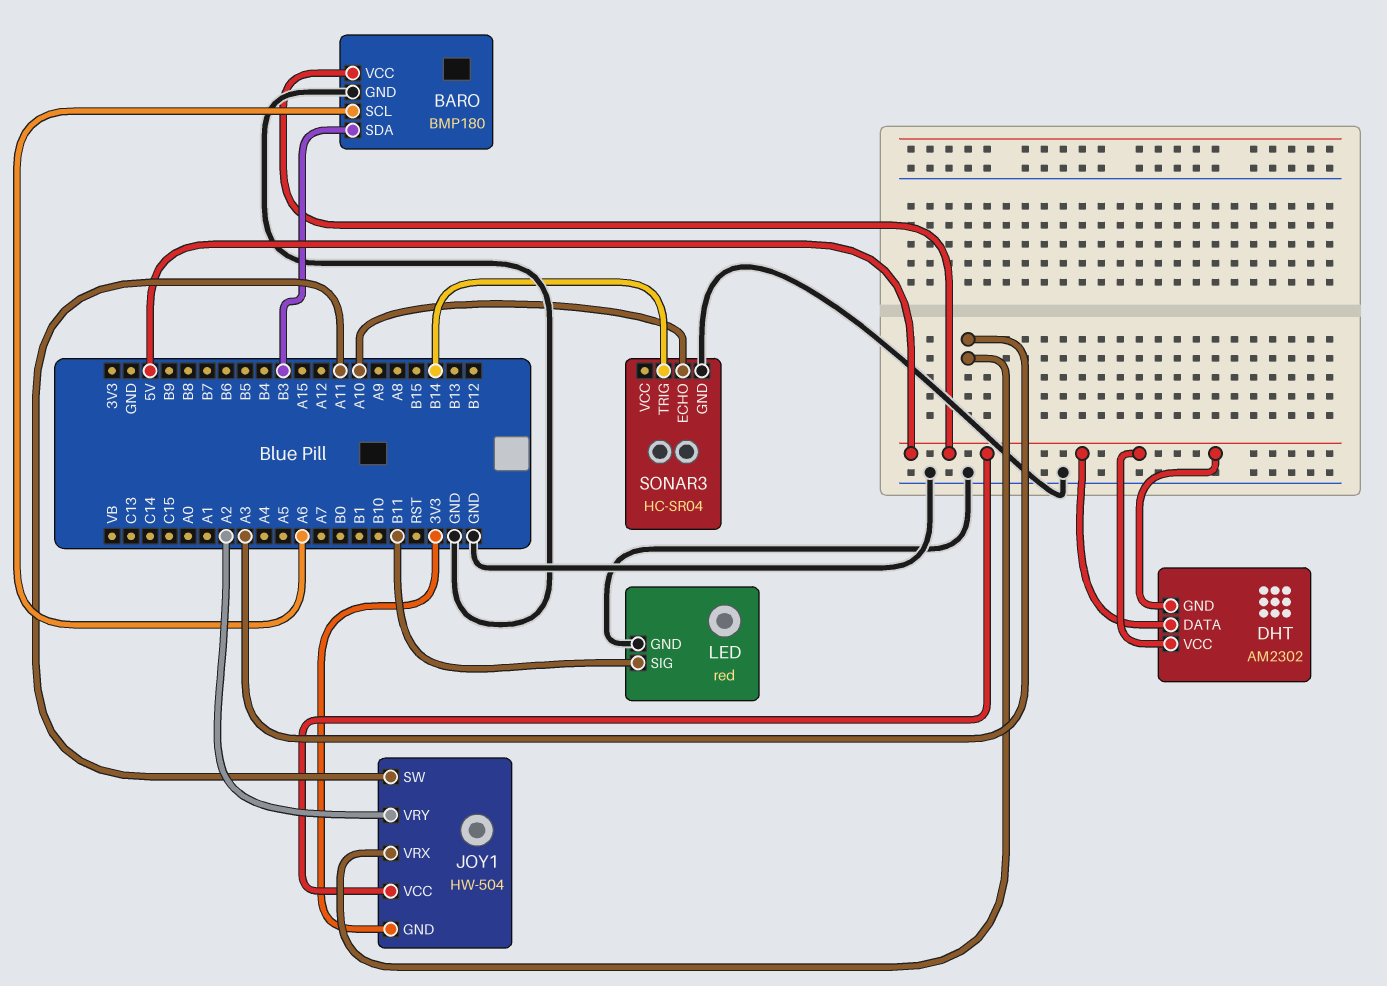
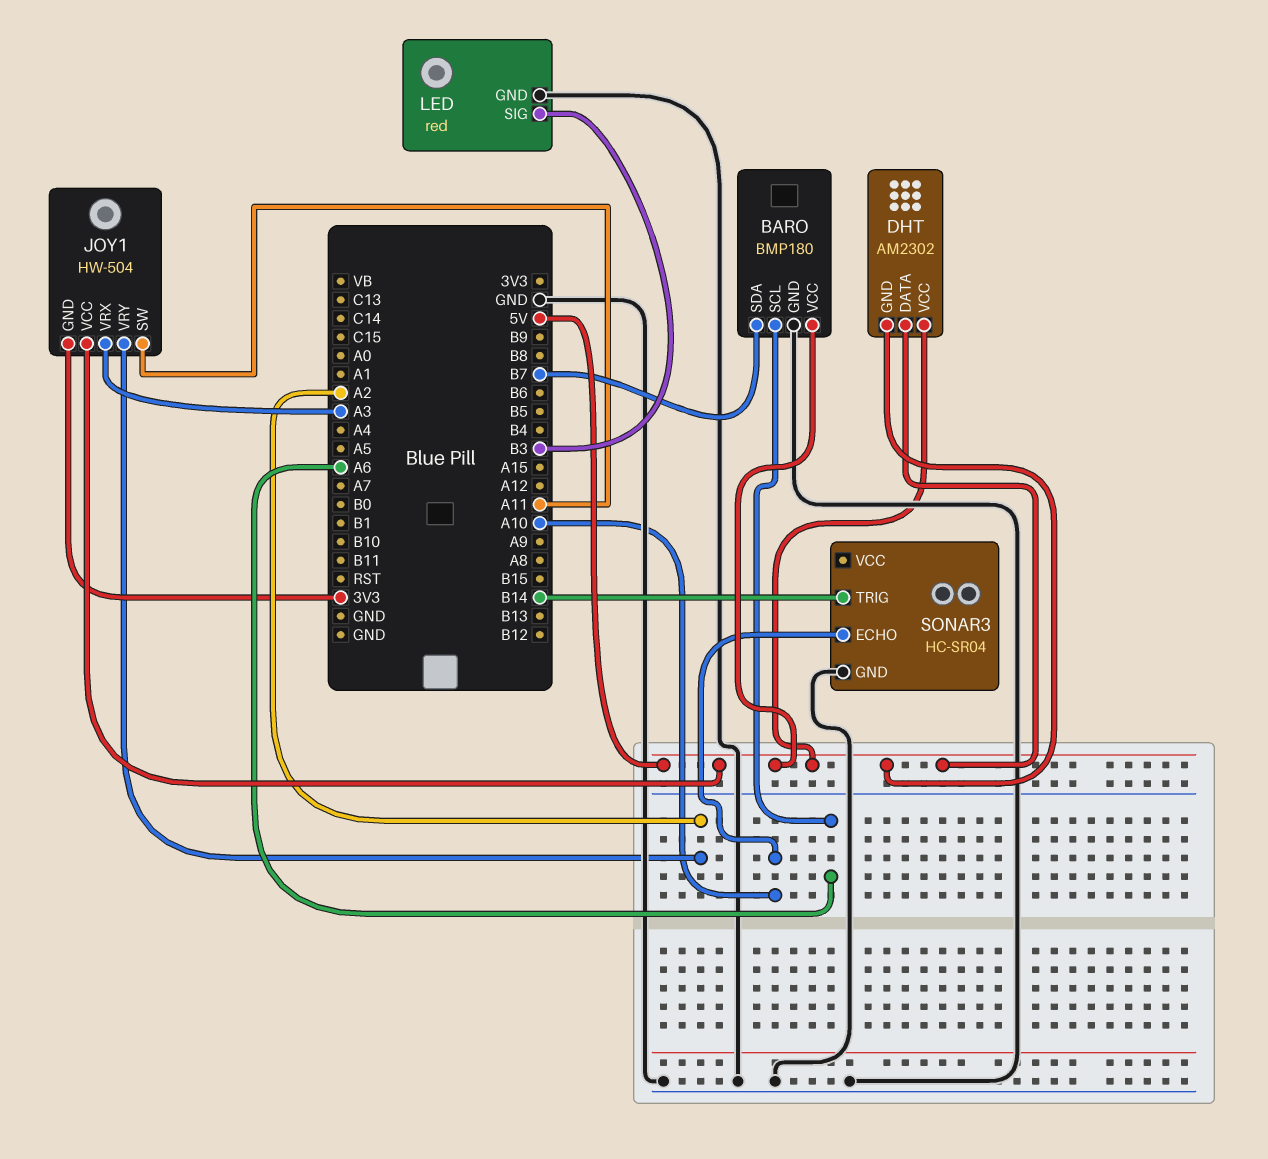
BARO pin SDA: B3 -> B7
LED pin SIG: B11 -> B3

